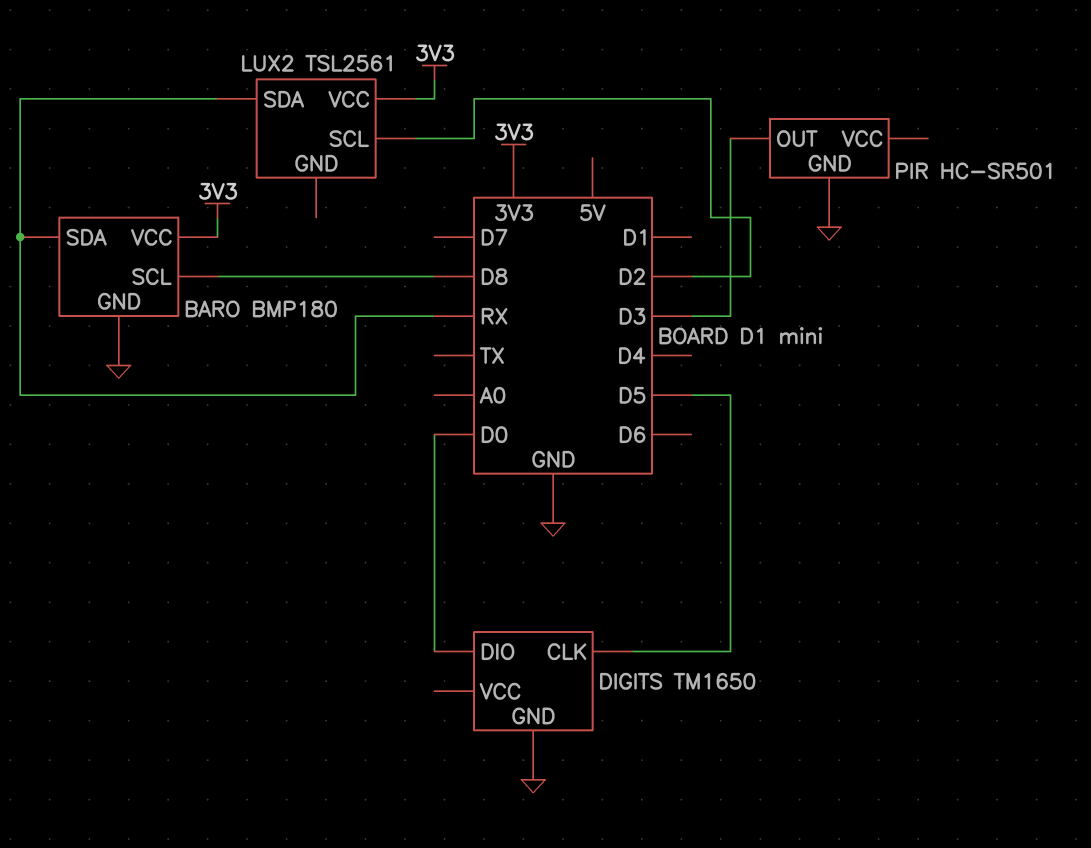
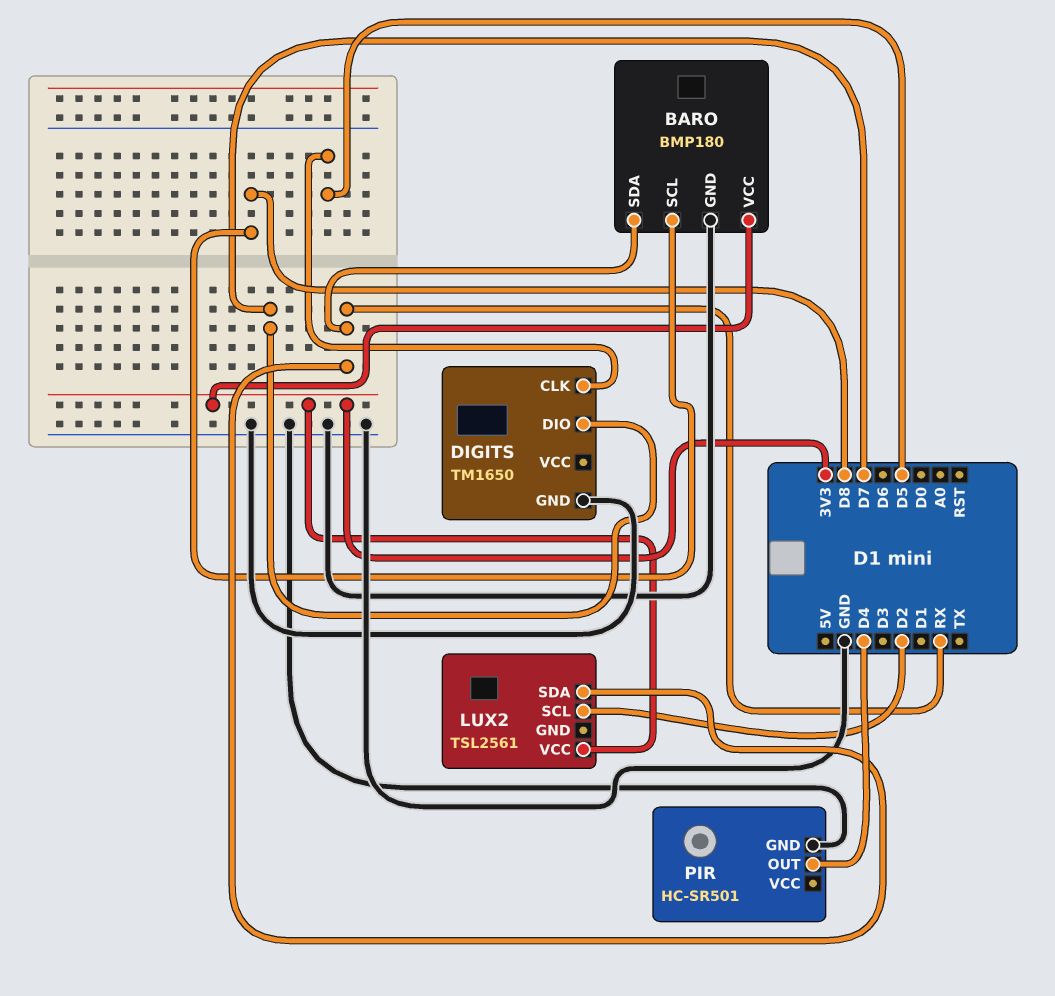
DIGITS pin DIO: D0 -> D7
PIR pin OUT: D3 -> D4

